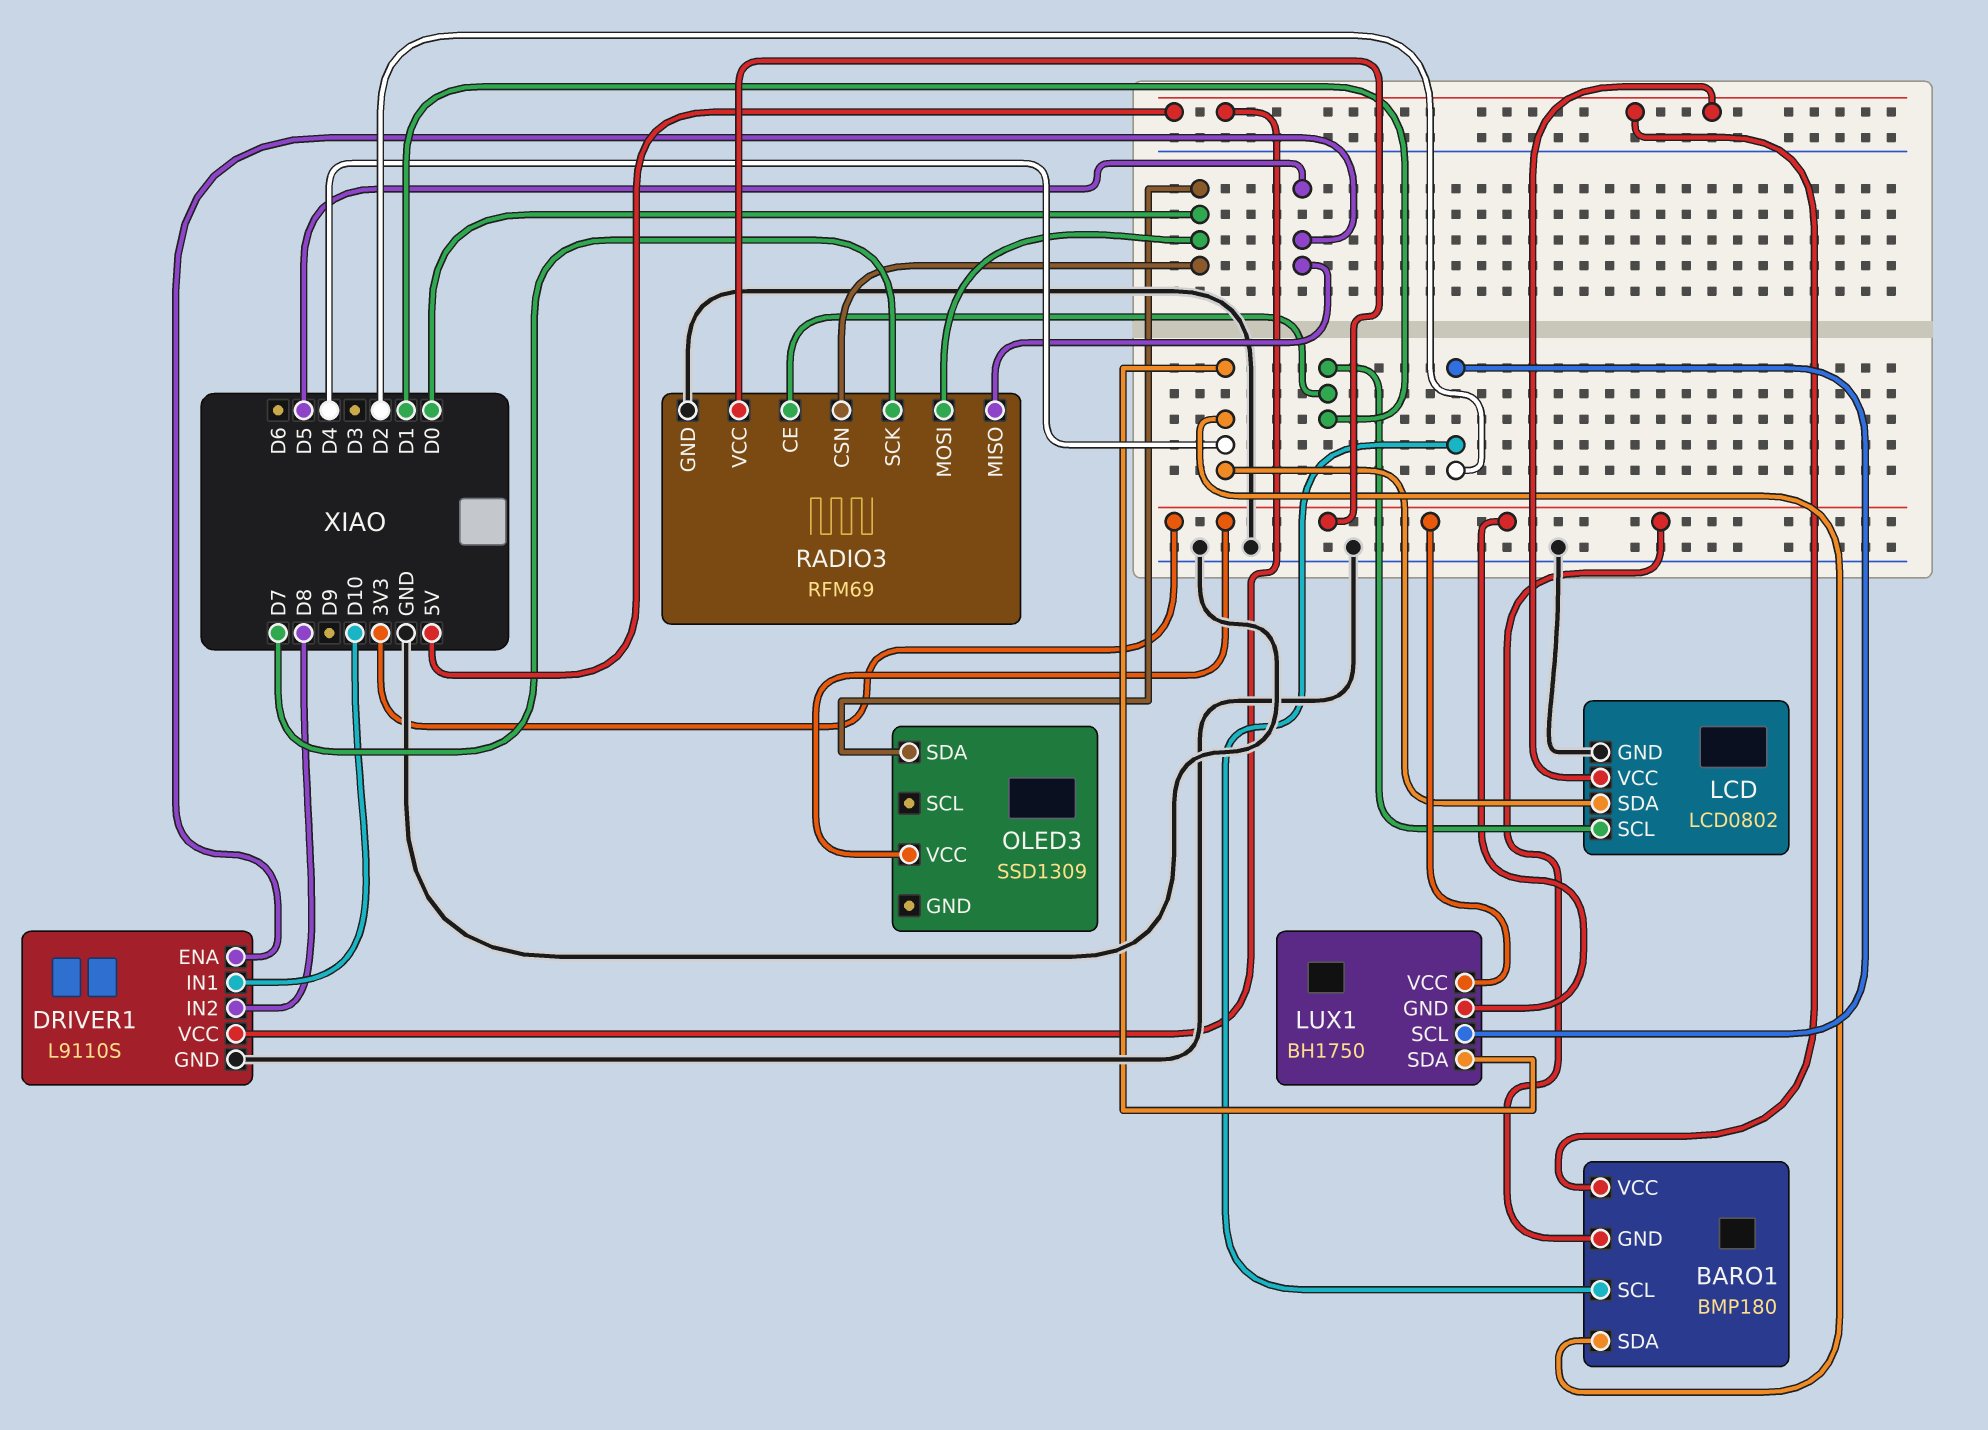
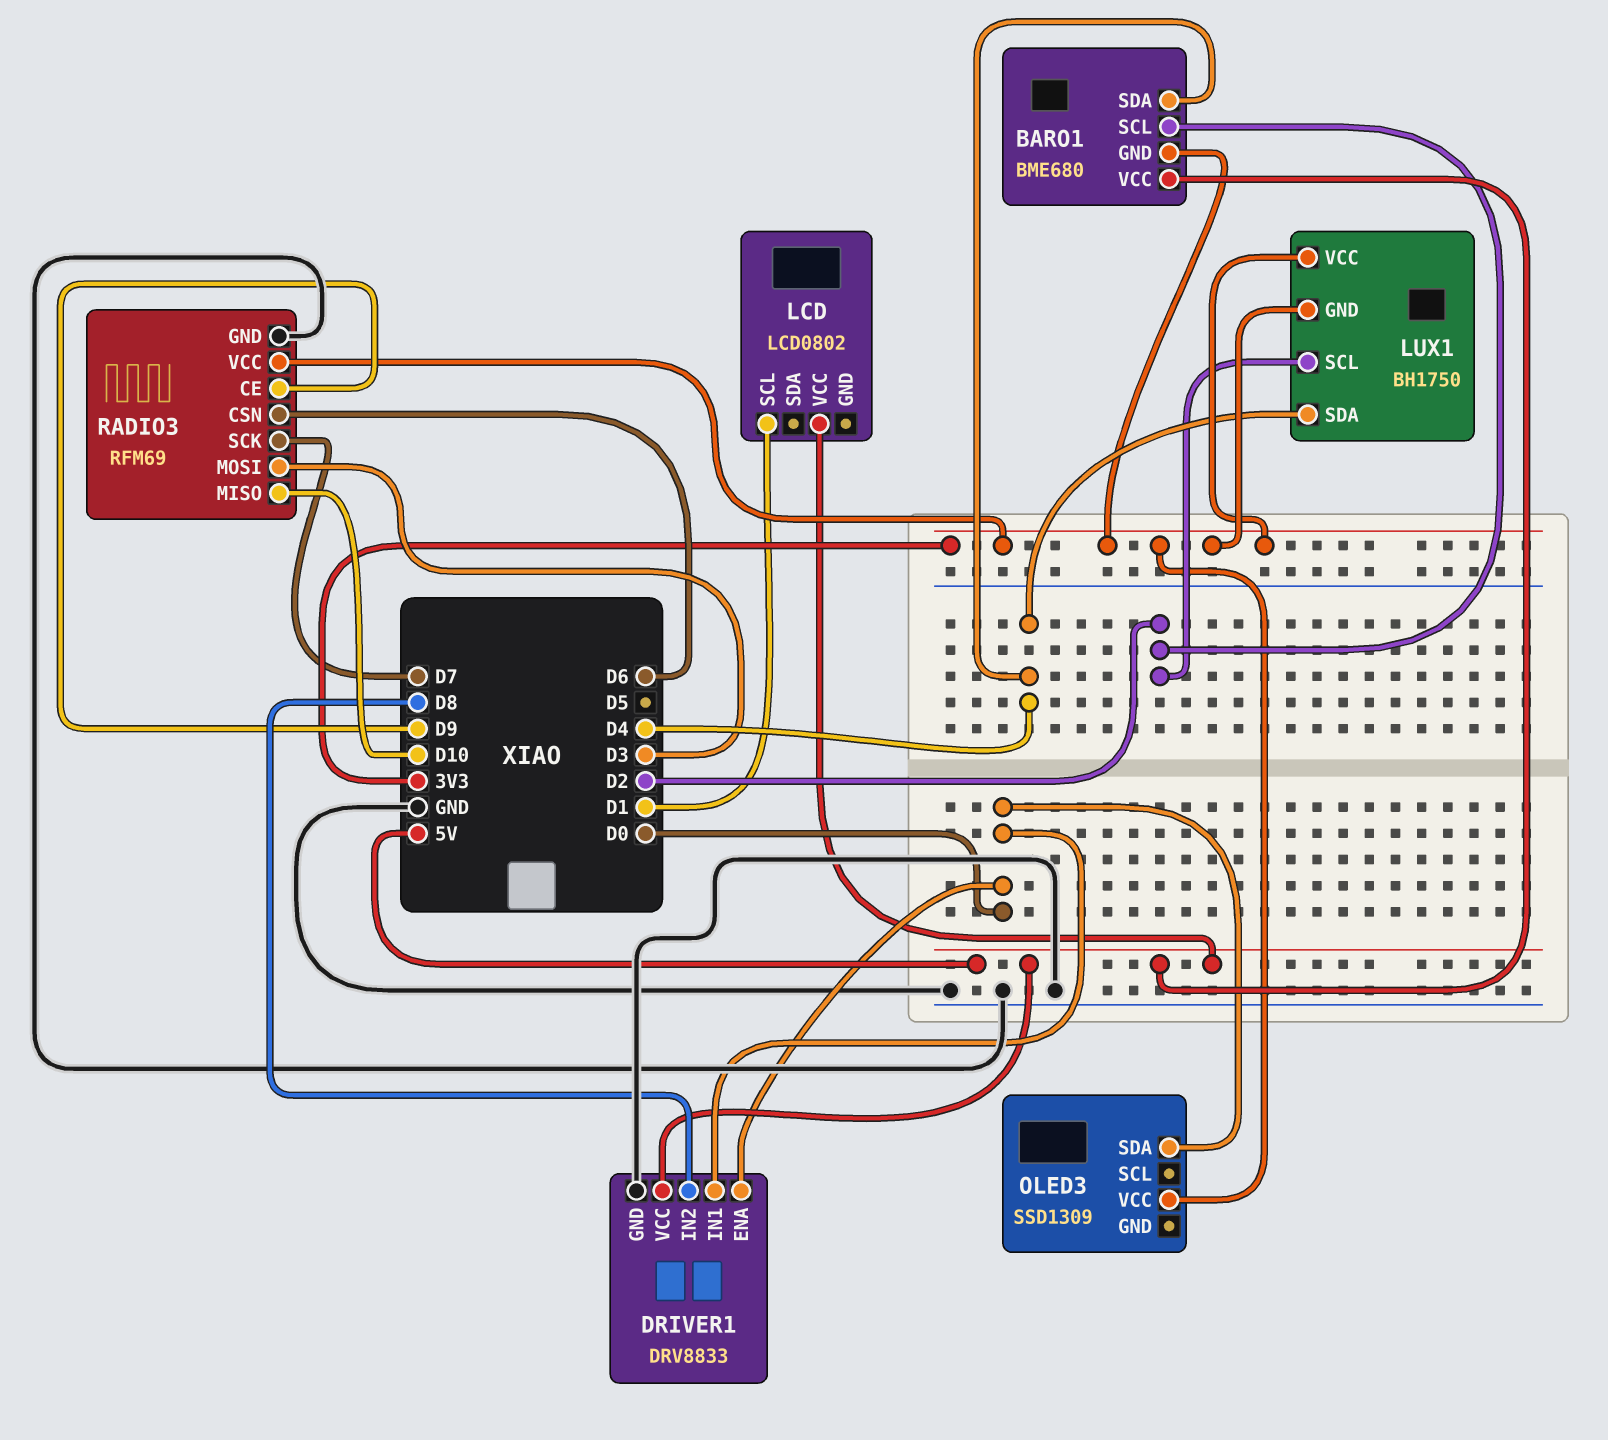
BARO1: BMP180 -> BME680
DRIVER1: L9110S -> DRV8833
DRIVER1 pin ENA: D5 -> D0
DRIVER1 pin IN1: D10 -> D0
LCD pin GND: GND -> none
LCD pin SDA: D4 -> none
RADIO3 pin CE: D1 -> D9
RADIO3 pin CSN: D0 -> D6
RADIO3 pin MISO: D5 -> D10
RADIO3 pin MOSI: D0 -> D3

